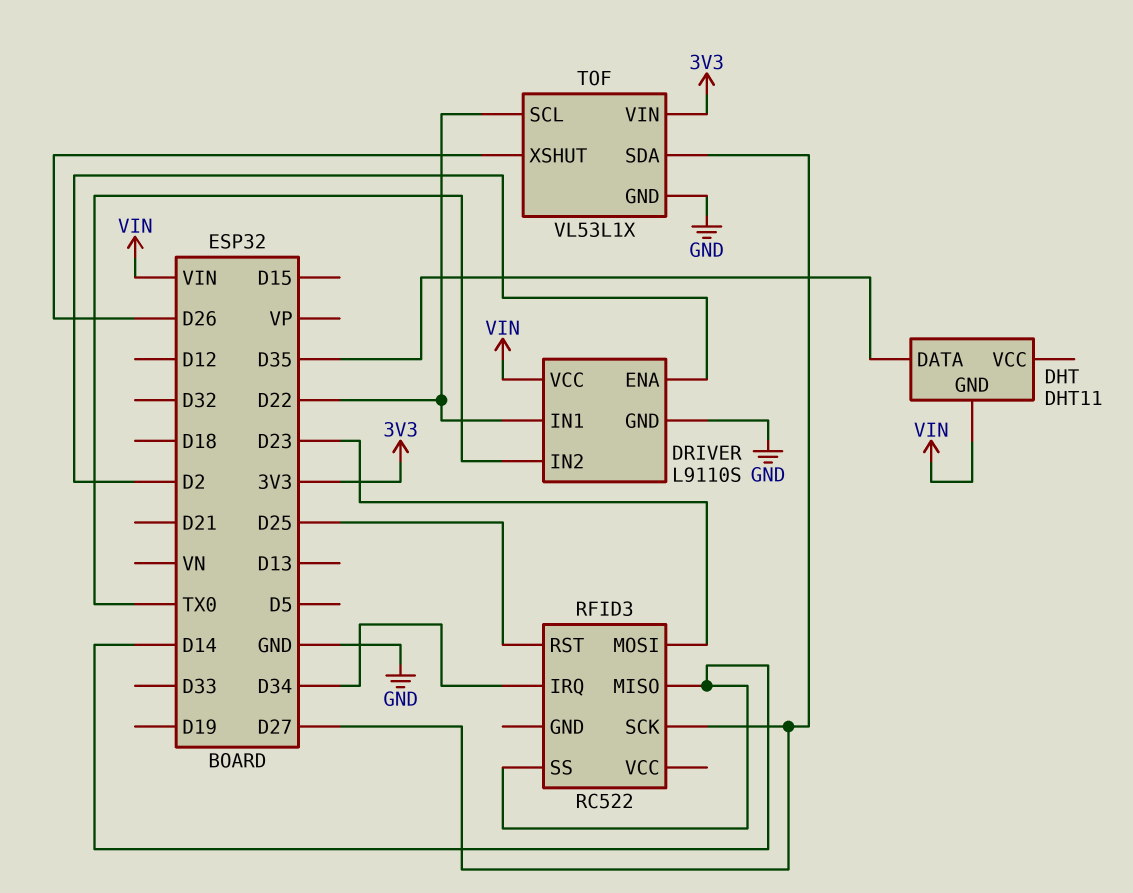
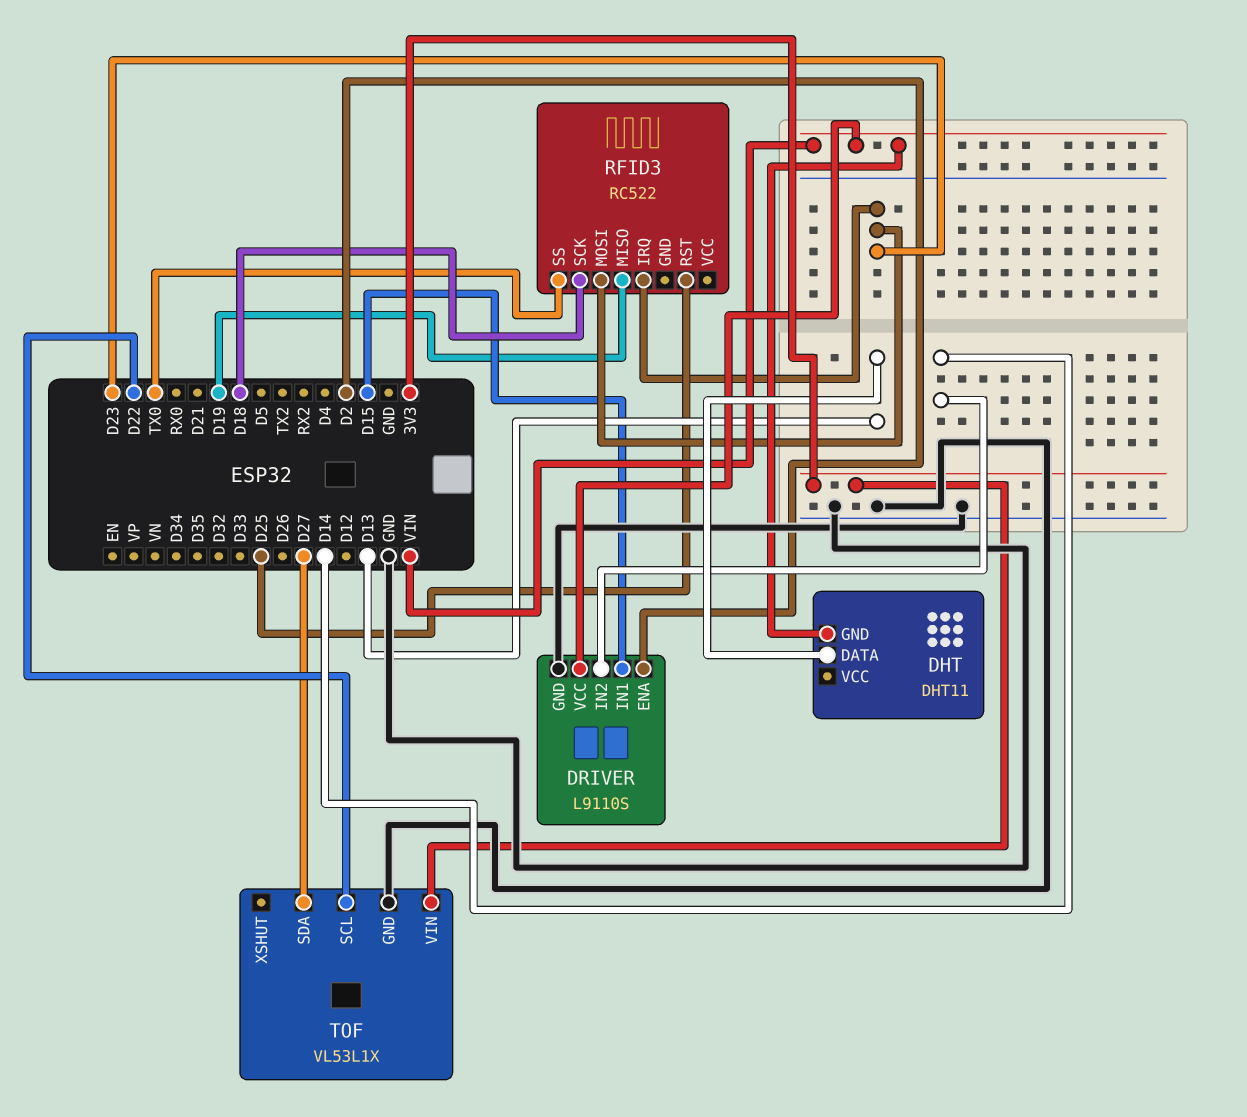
DHT pin DATA: D35 -> D13
DRIVER pin IN1: D22 -> D15
DRIVER pin IN2: TX0 -> D14
RFID3 pin IRQ: D34 -> D23
RFID3 pin MISO: D14 -> D19
RFID3 pin SCK: D27 -> D18
RFID3 pin SS: D14 -> TX0
TOF pin XSHUT: D26 -> none

